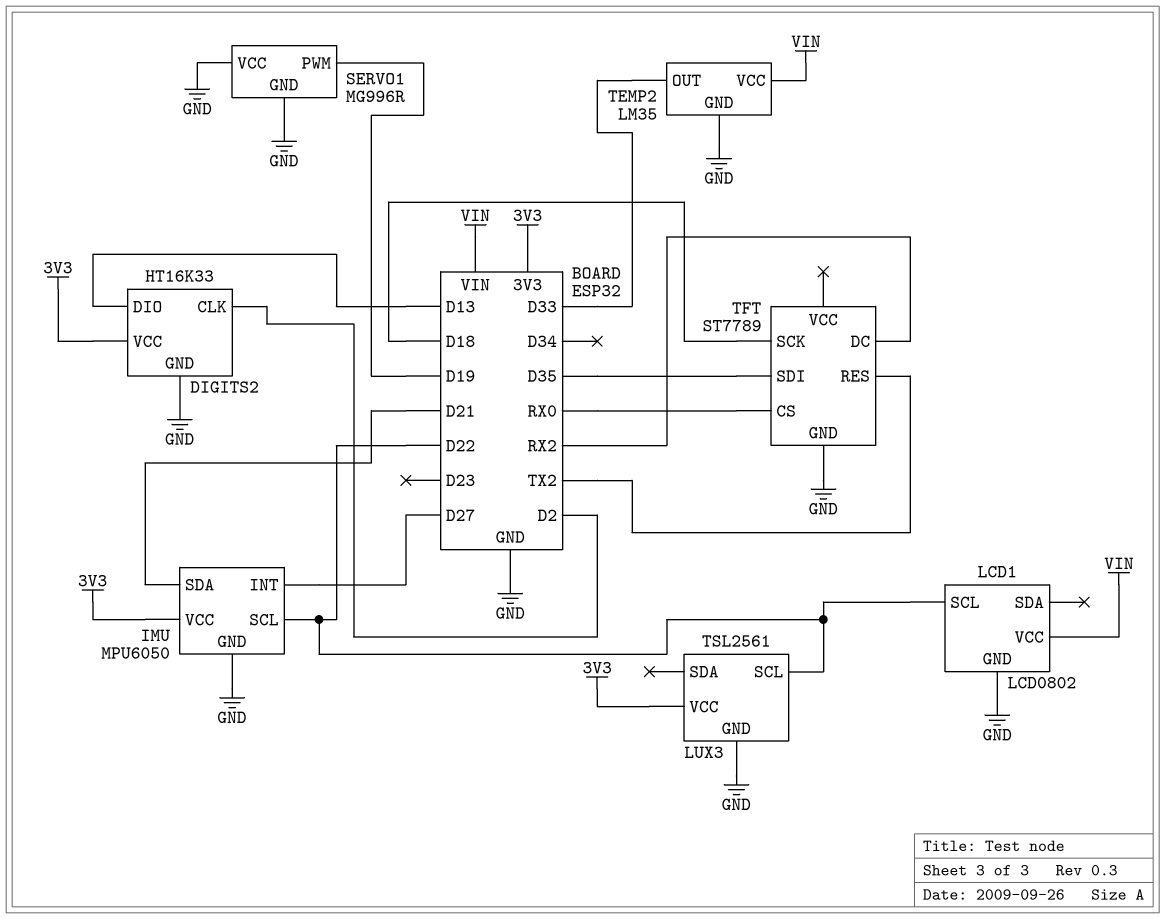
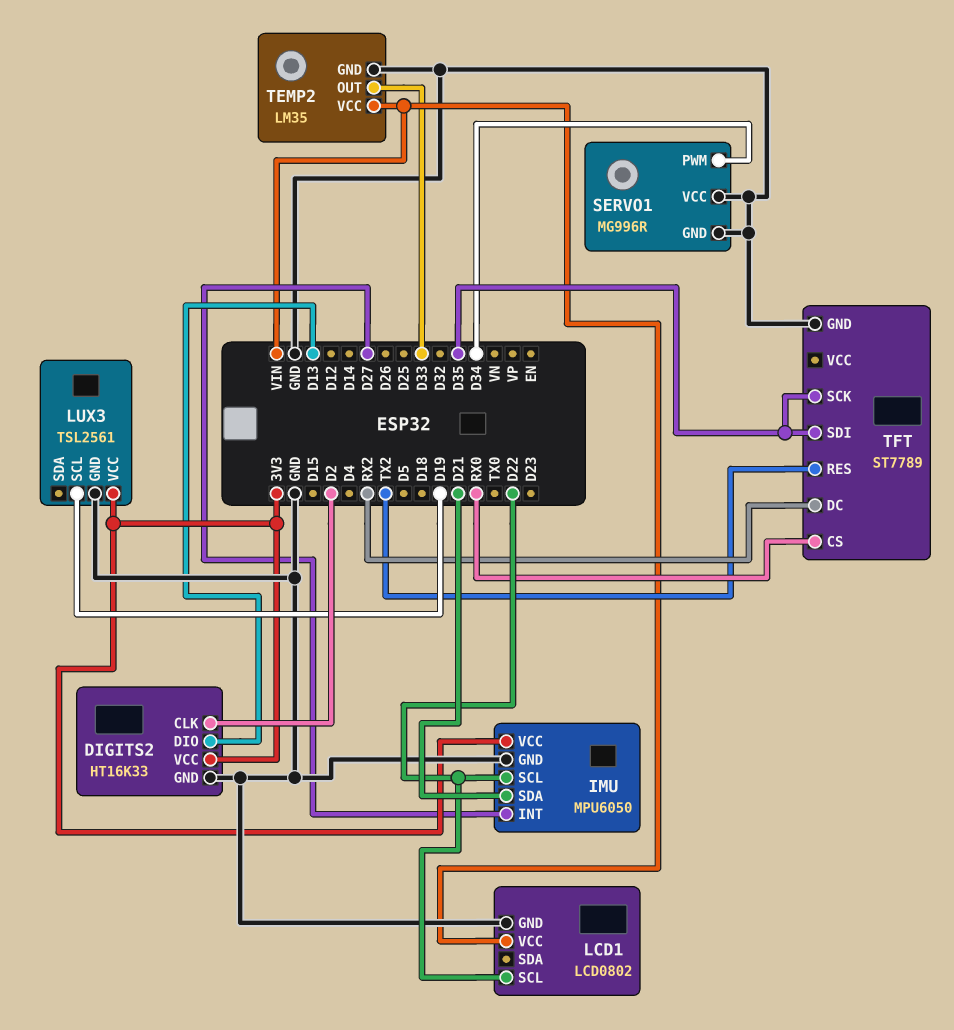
LUX3 pin SCL: D22 -> D19
SERVO1 pin PWM: D19 -> D34
TFT pin SCK: D18 -> D35

